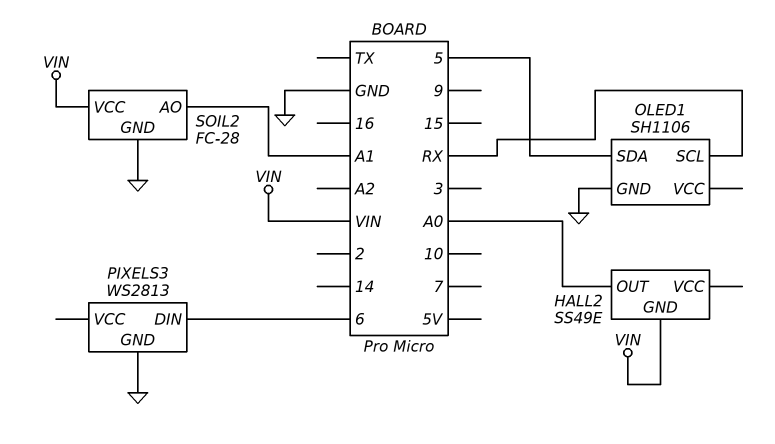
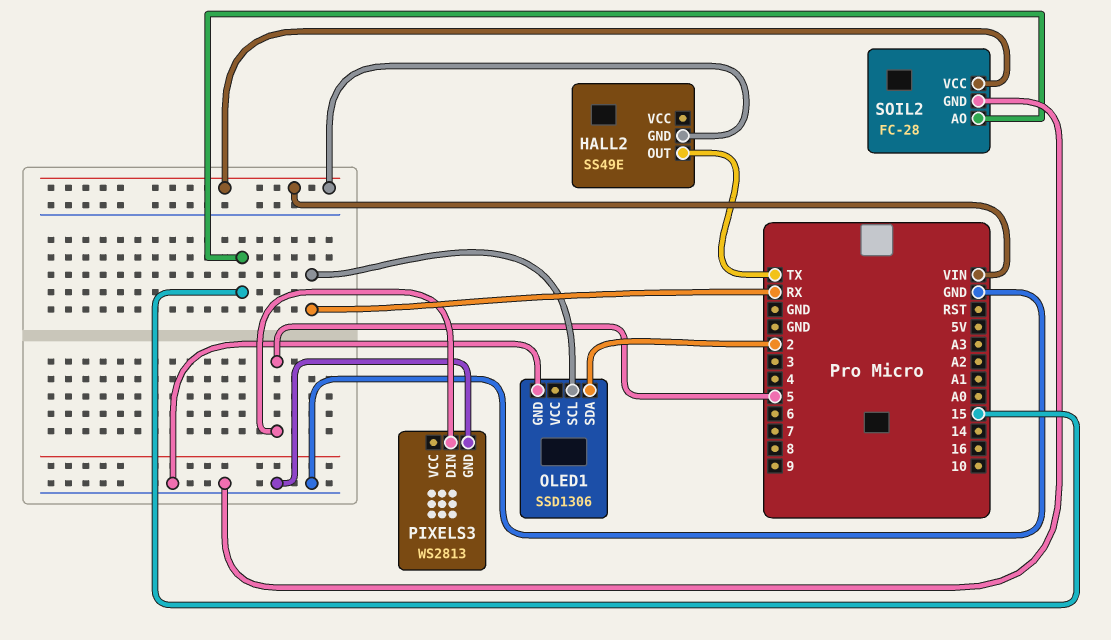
HALL2 pin OUT: A0 -> TX
OLED1: SH1106 -> SSD1306
OLED1 pin SDA: 5 -> 2
PIXELS3 pin DIN: 6 -> 5
SOIL2 pin AO: A1 -> 15

